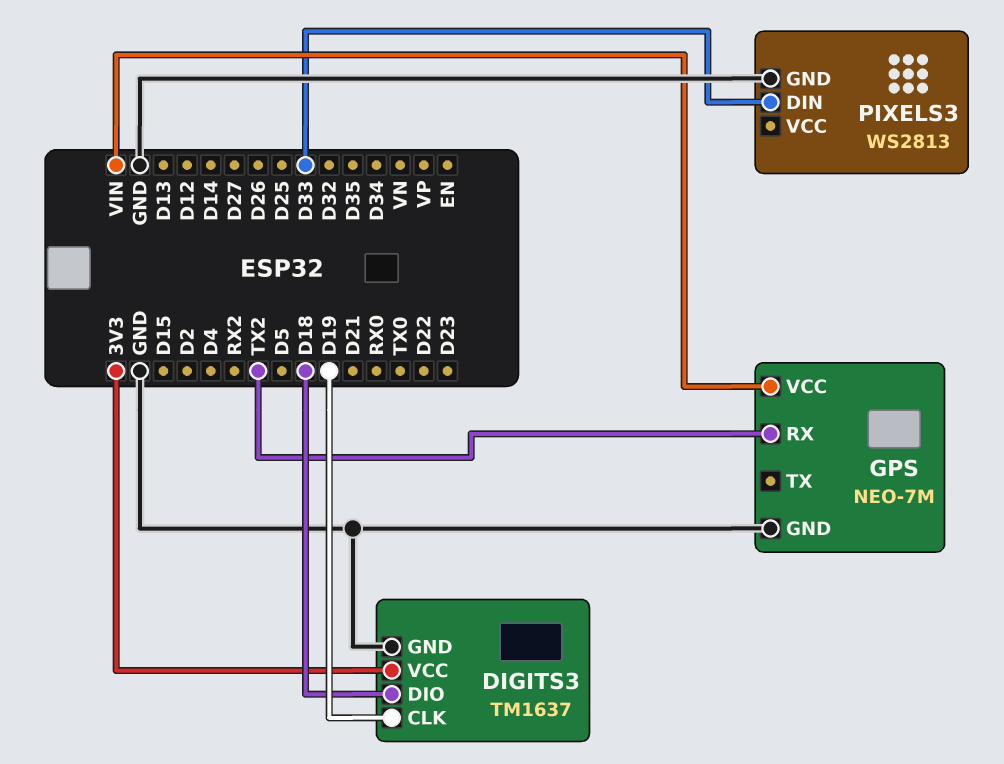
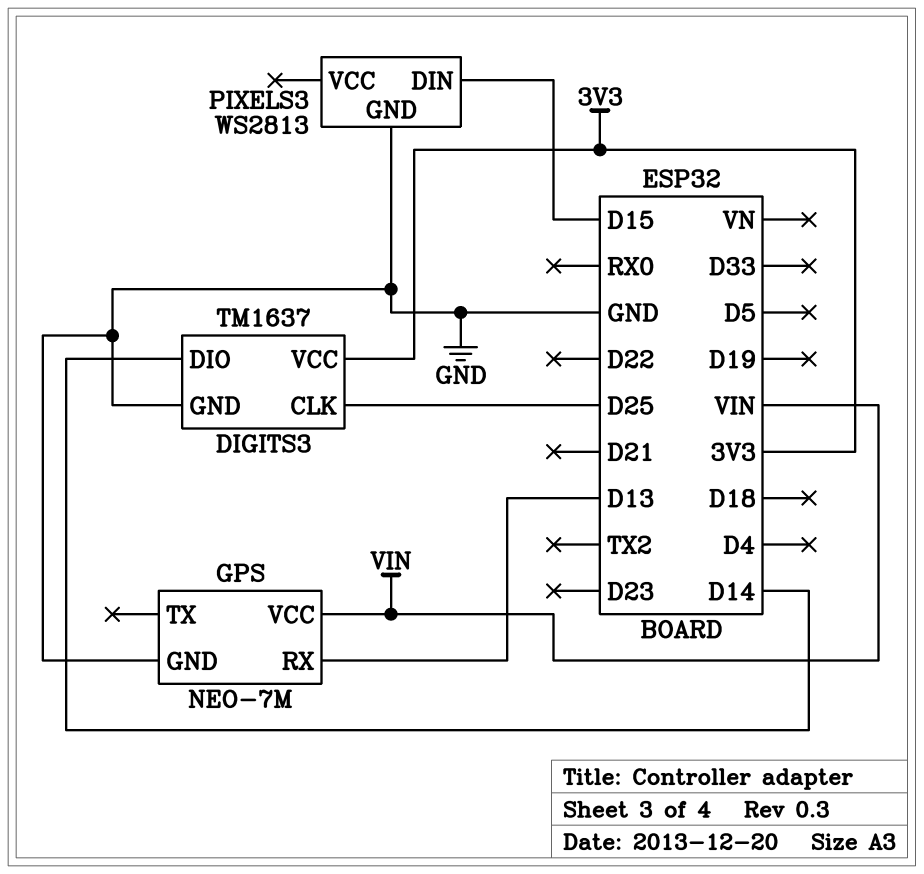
DIGITS3 pin CLK: D19 -> D25
DIGITS3 pin DIO: D18 -> D14
GPS pin RX: TX2 -> D13
PIXELS3 pin DIN: D33 -> D15

